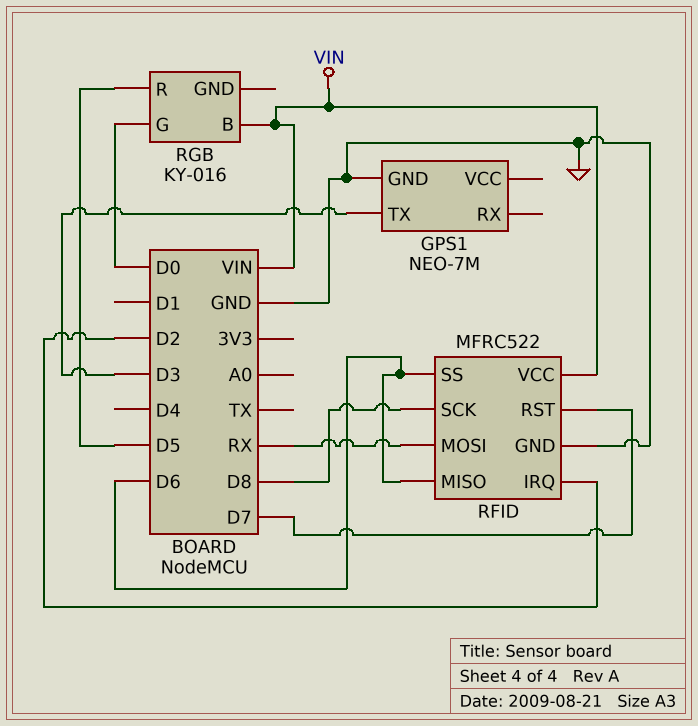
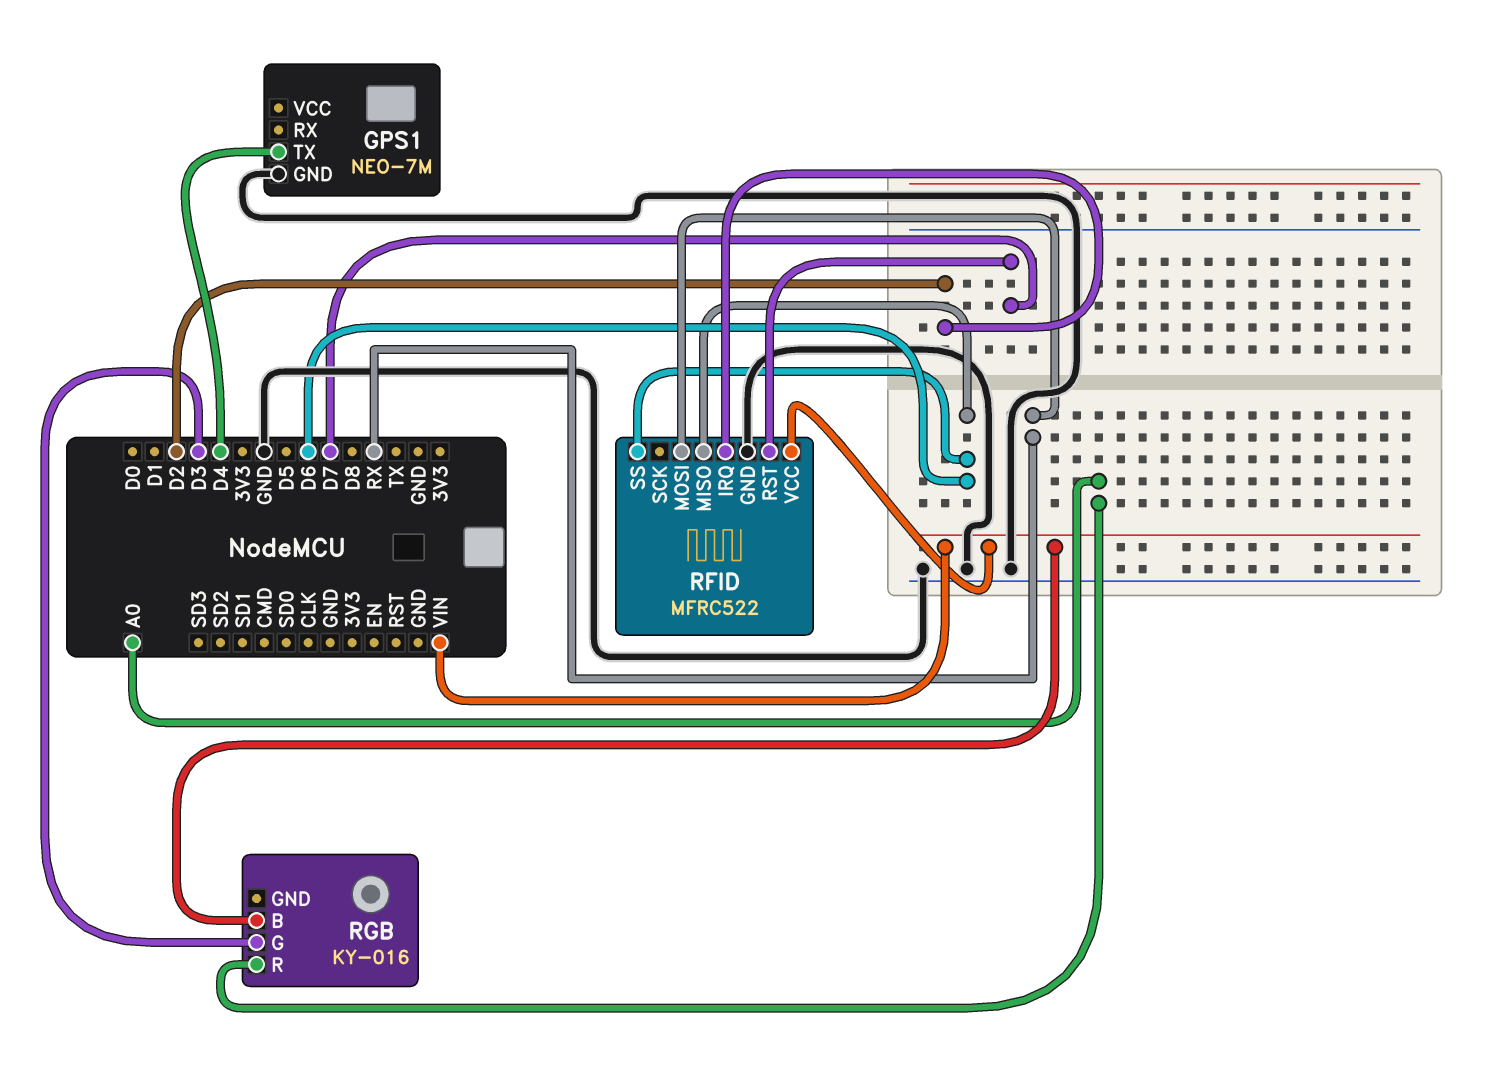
GPS1 pin TX: D3 -> D4
RFID pin SCK: D8 -> none
RGB pin G: D0 -> D3
RGB pin R: D5 -> A0

